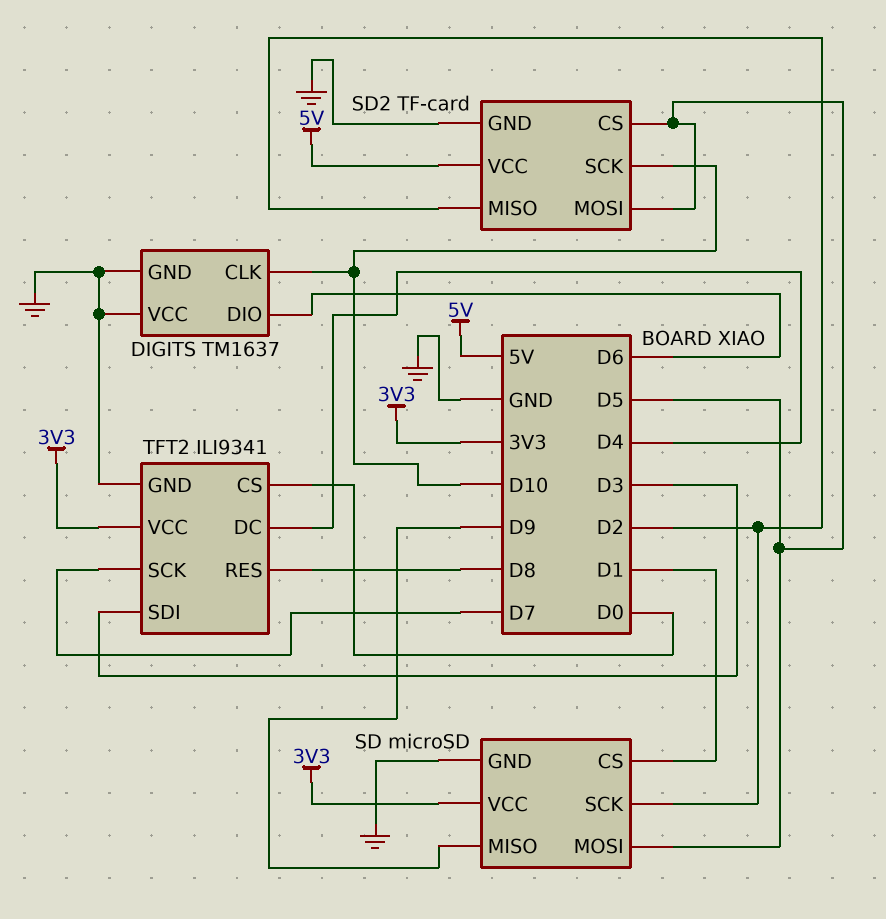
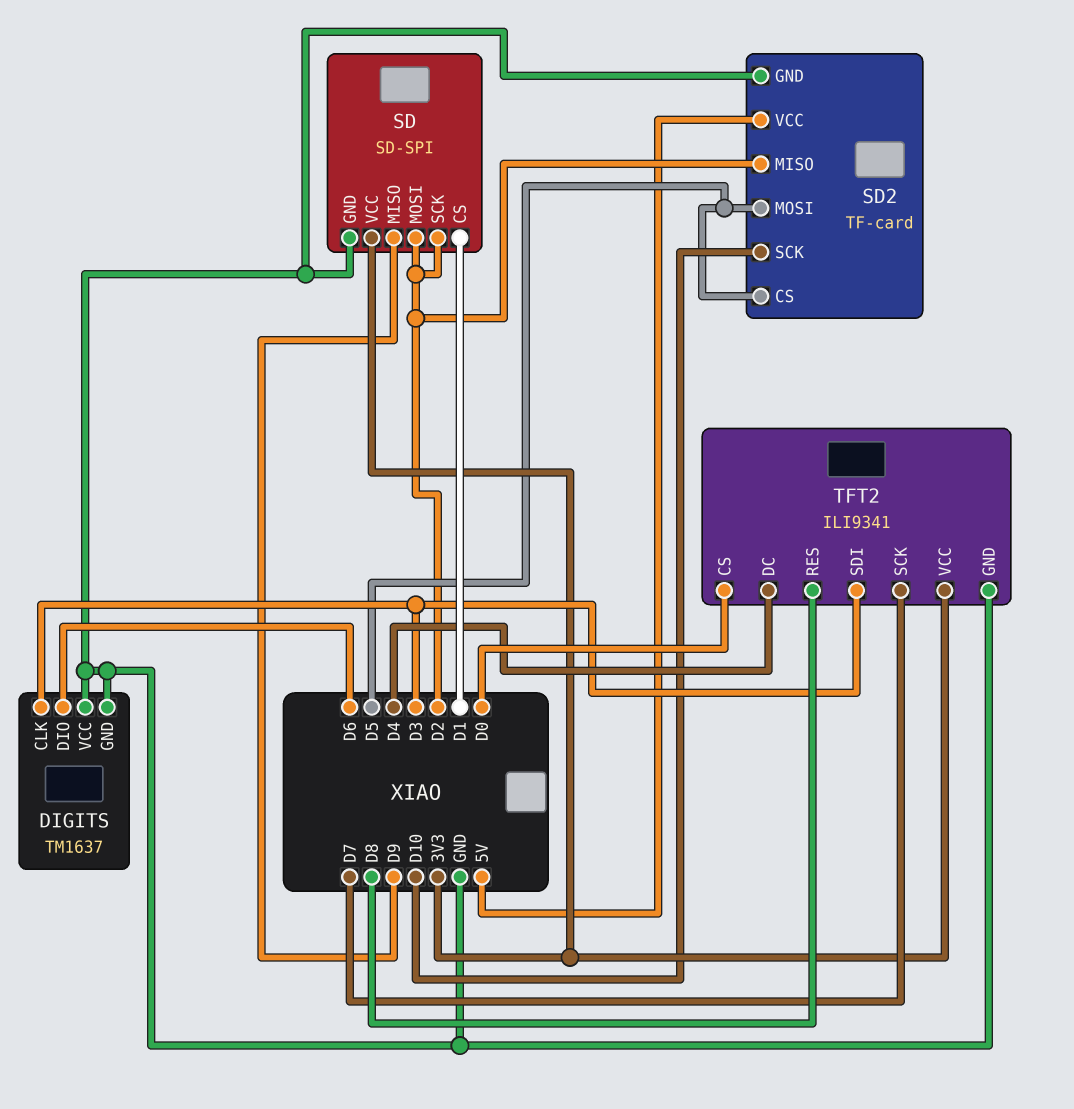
DIGITS pin CLK: D10 -> D3
SD: microSD -> SD-SPI
SD pin MOSI: D5 -> D2

